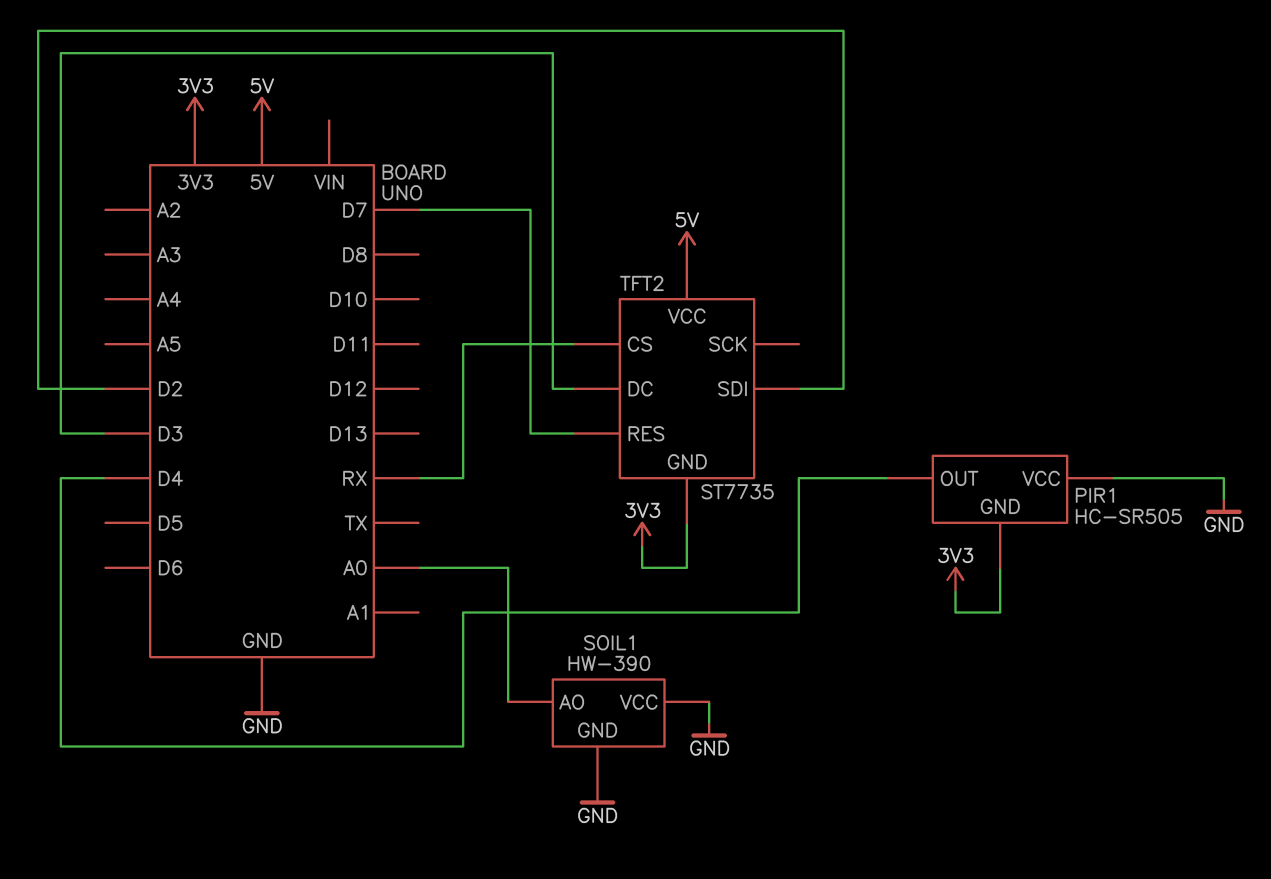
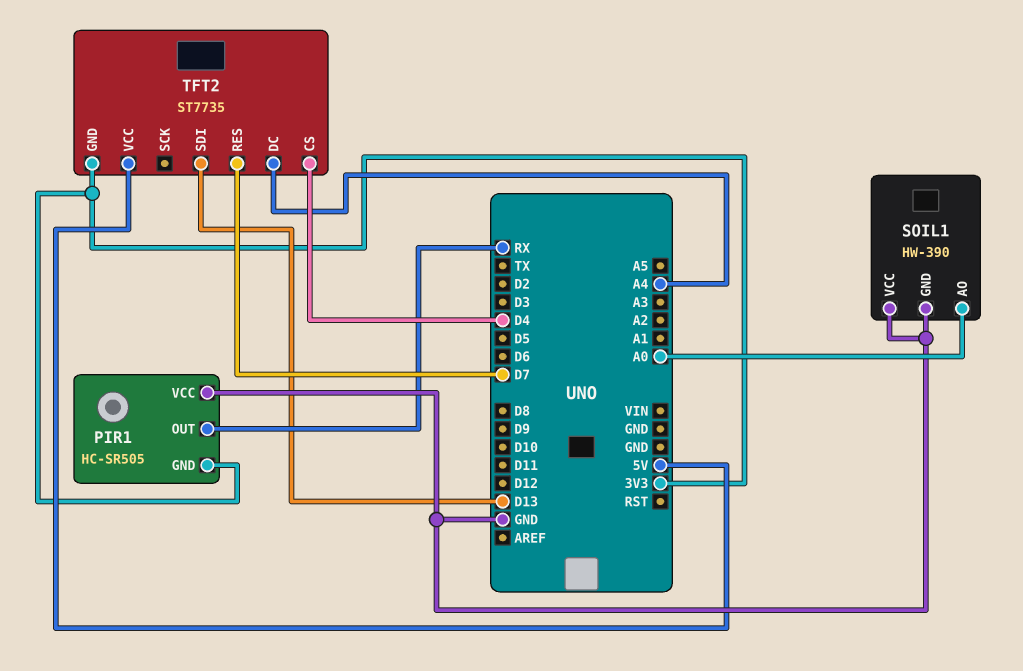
PIR1 pin OUT: D4 -> RX
TFT2 pin CS: RX -> D4
TFT2 pin DC: D3 -> A4
TFT2 pin SDI: D2 -> D13

